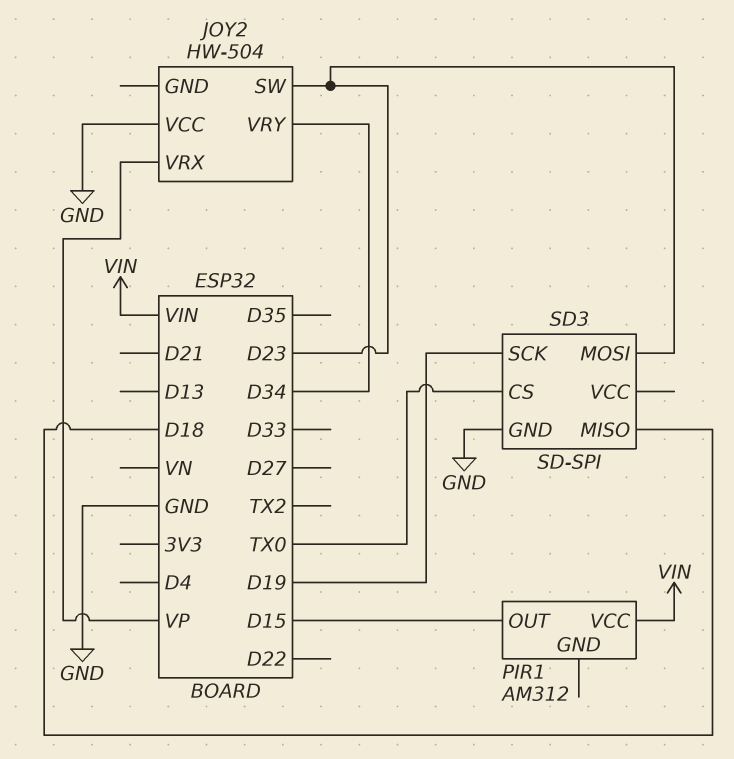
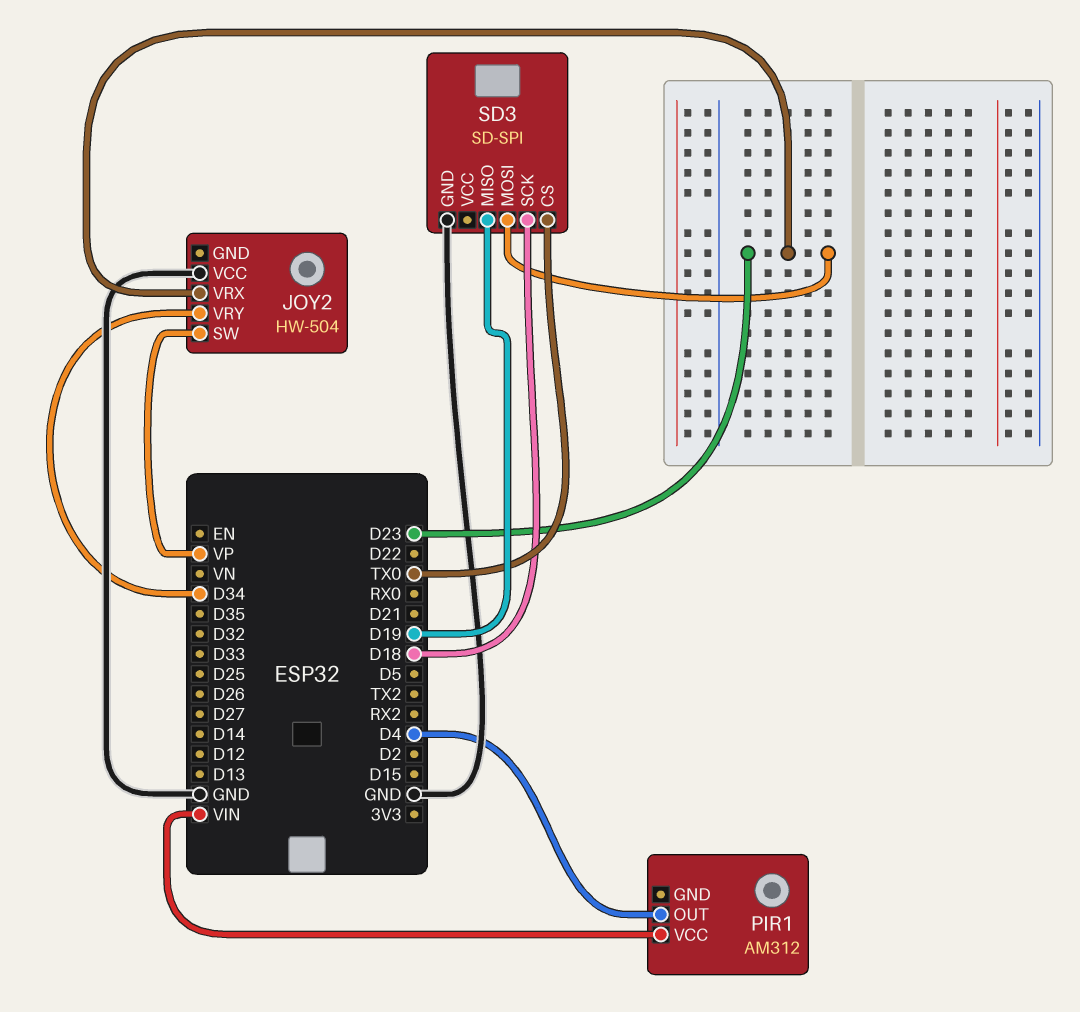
JOY2 pin SW: D23 -> VP
JOY2 pin VRX: VP -> D23
PIR1 pin OUT: D15 -> D4
SD3 pin MISO: D18 -> D19
SD3 pin SCK: D19 -> D18

